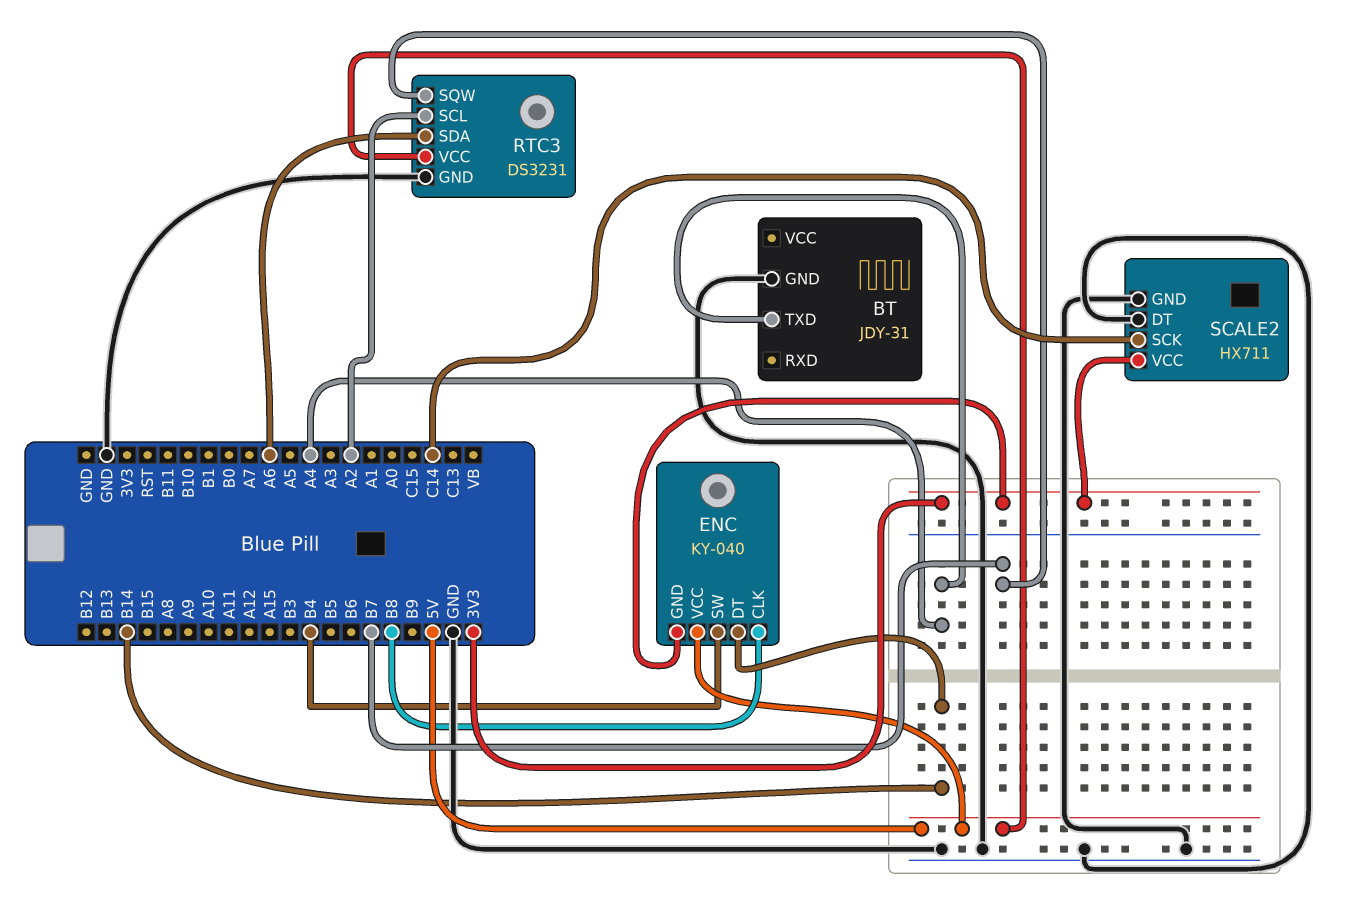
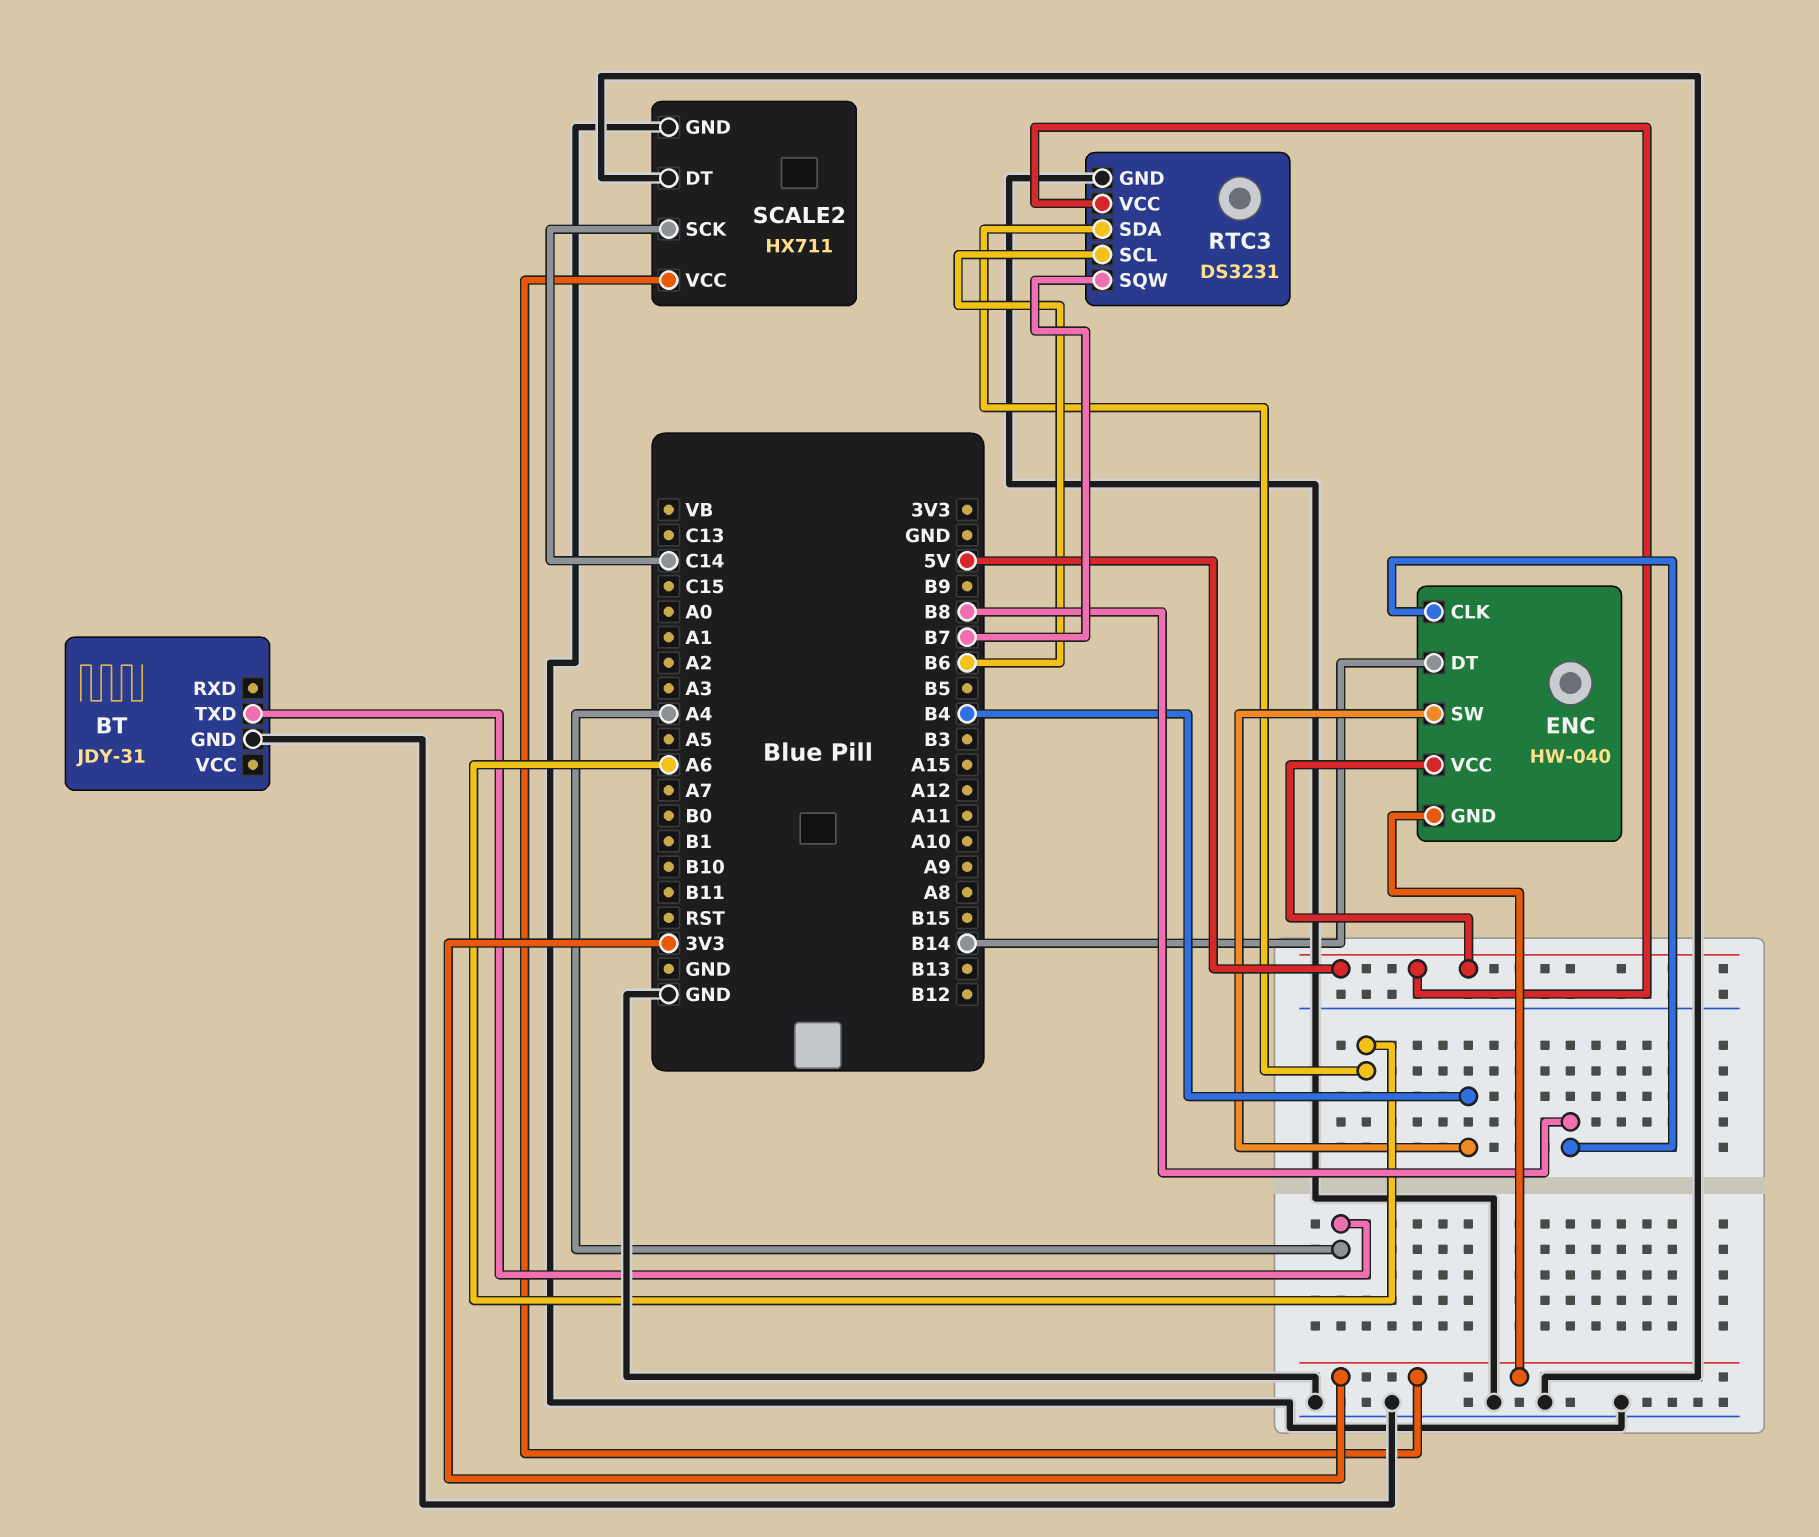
ENC: KY-040 -> HW-040
RTC3 pin SCL: A2 -> B6

